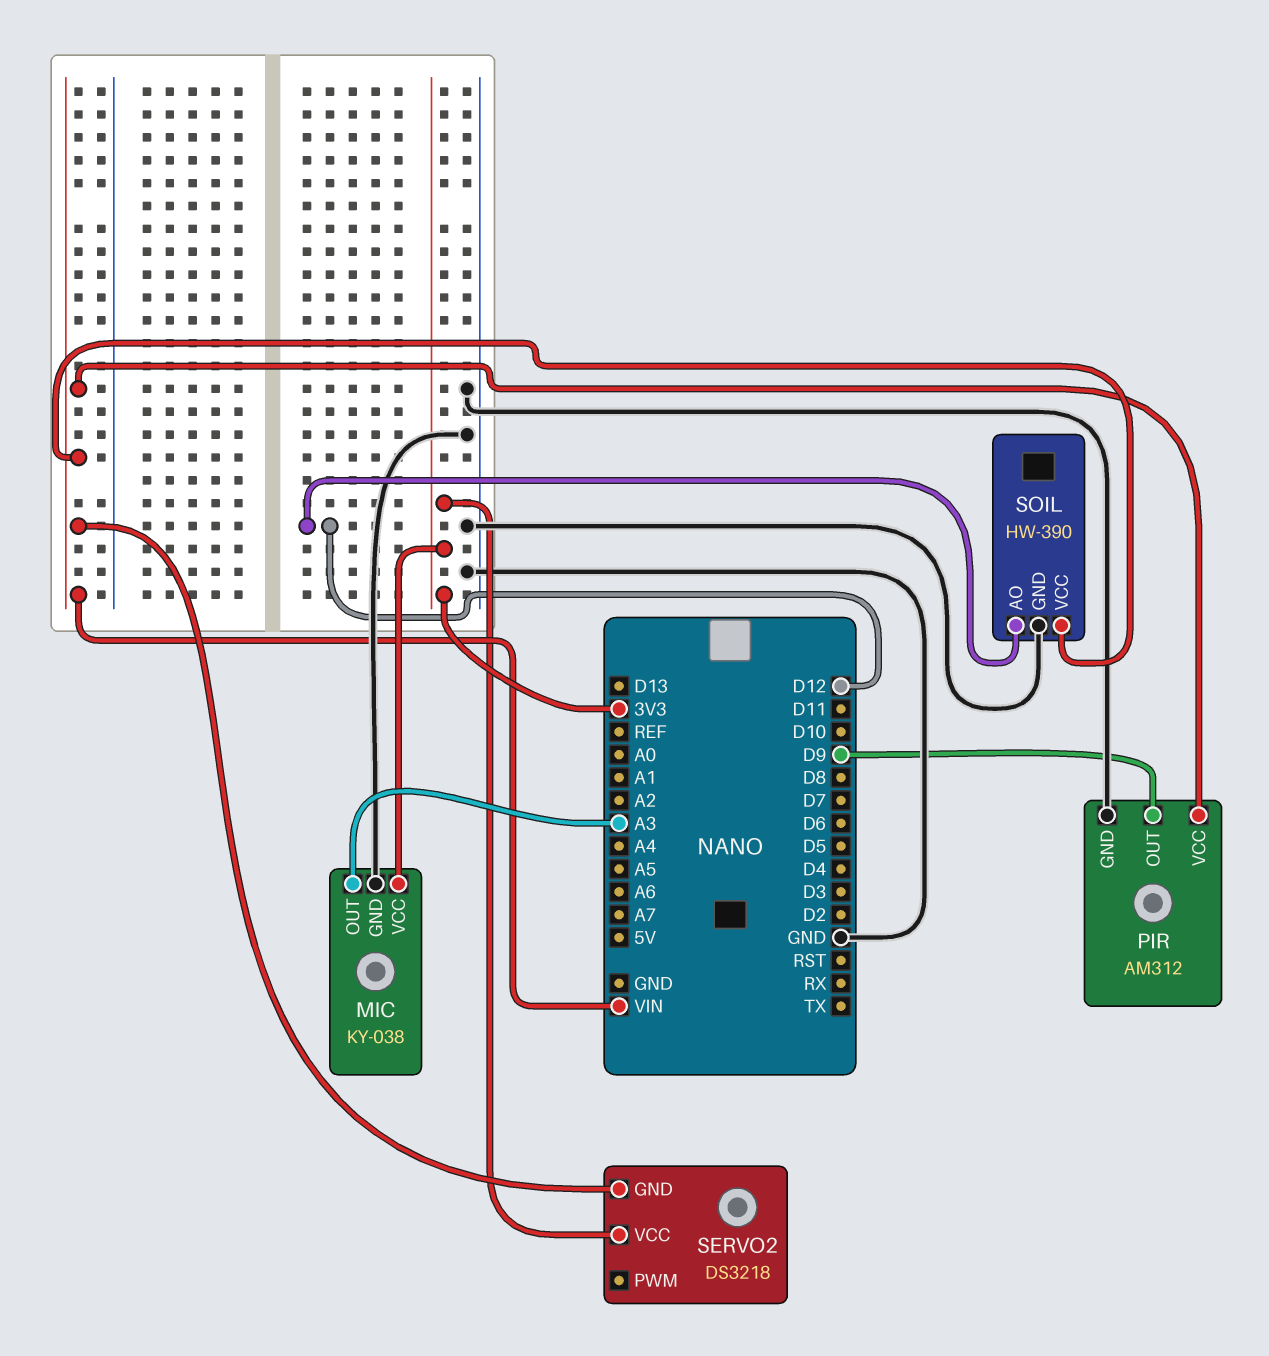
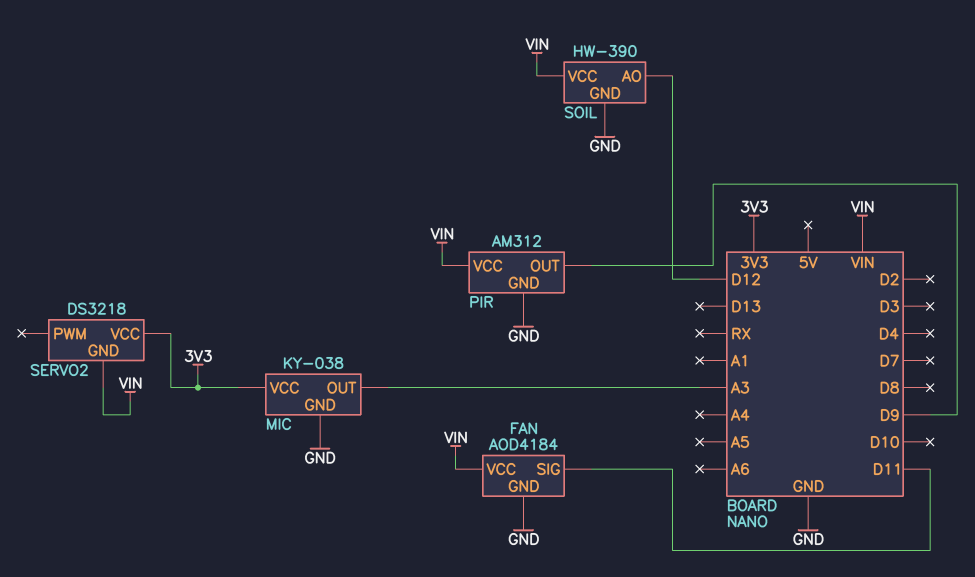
FAN: none -> AOD4184
FAN pin GND: none -> GND
FAN pin SIG: none -> D11
FAN pin VCC: none -> VIN

